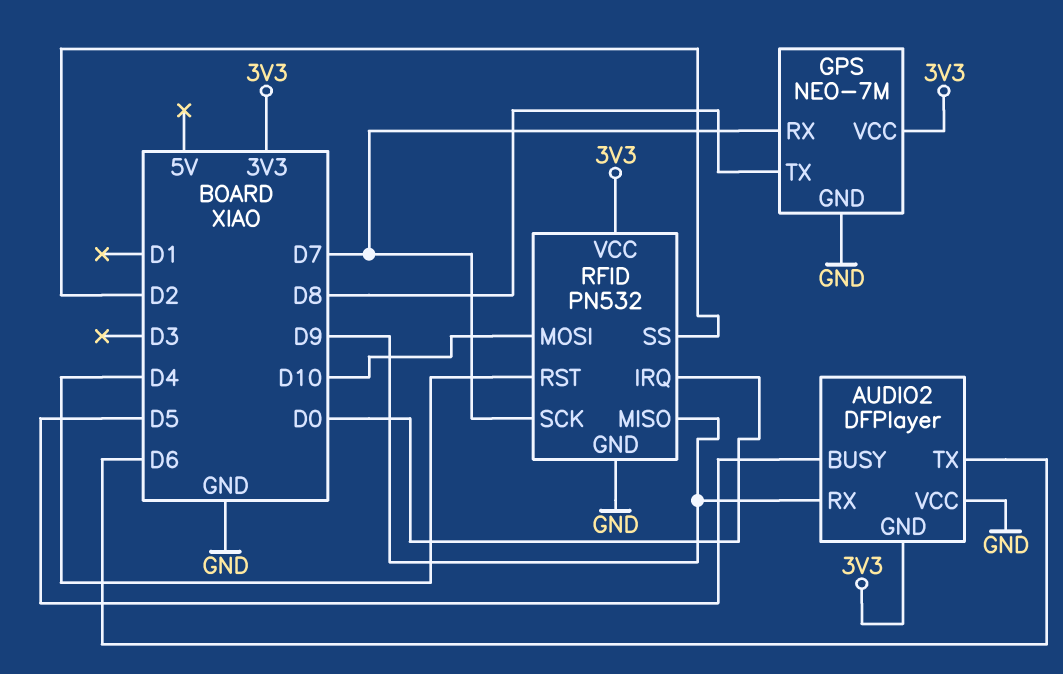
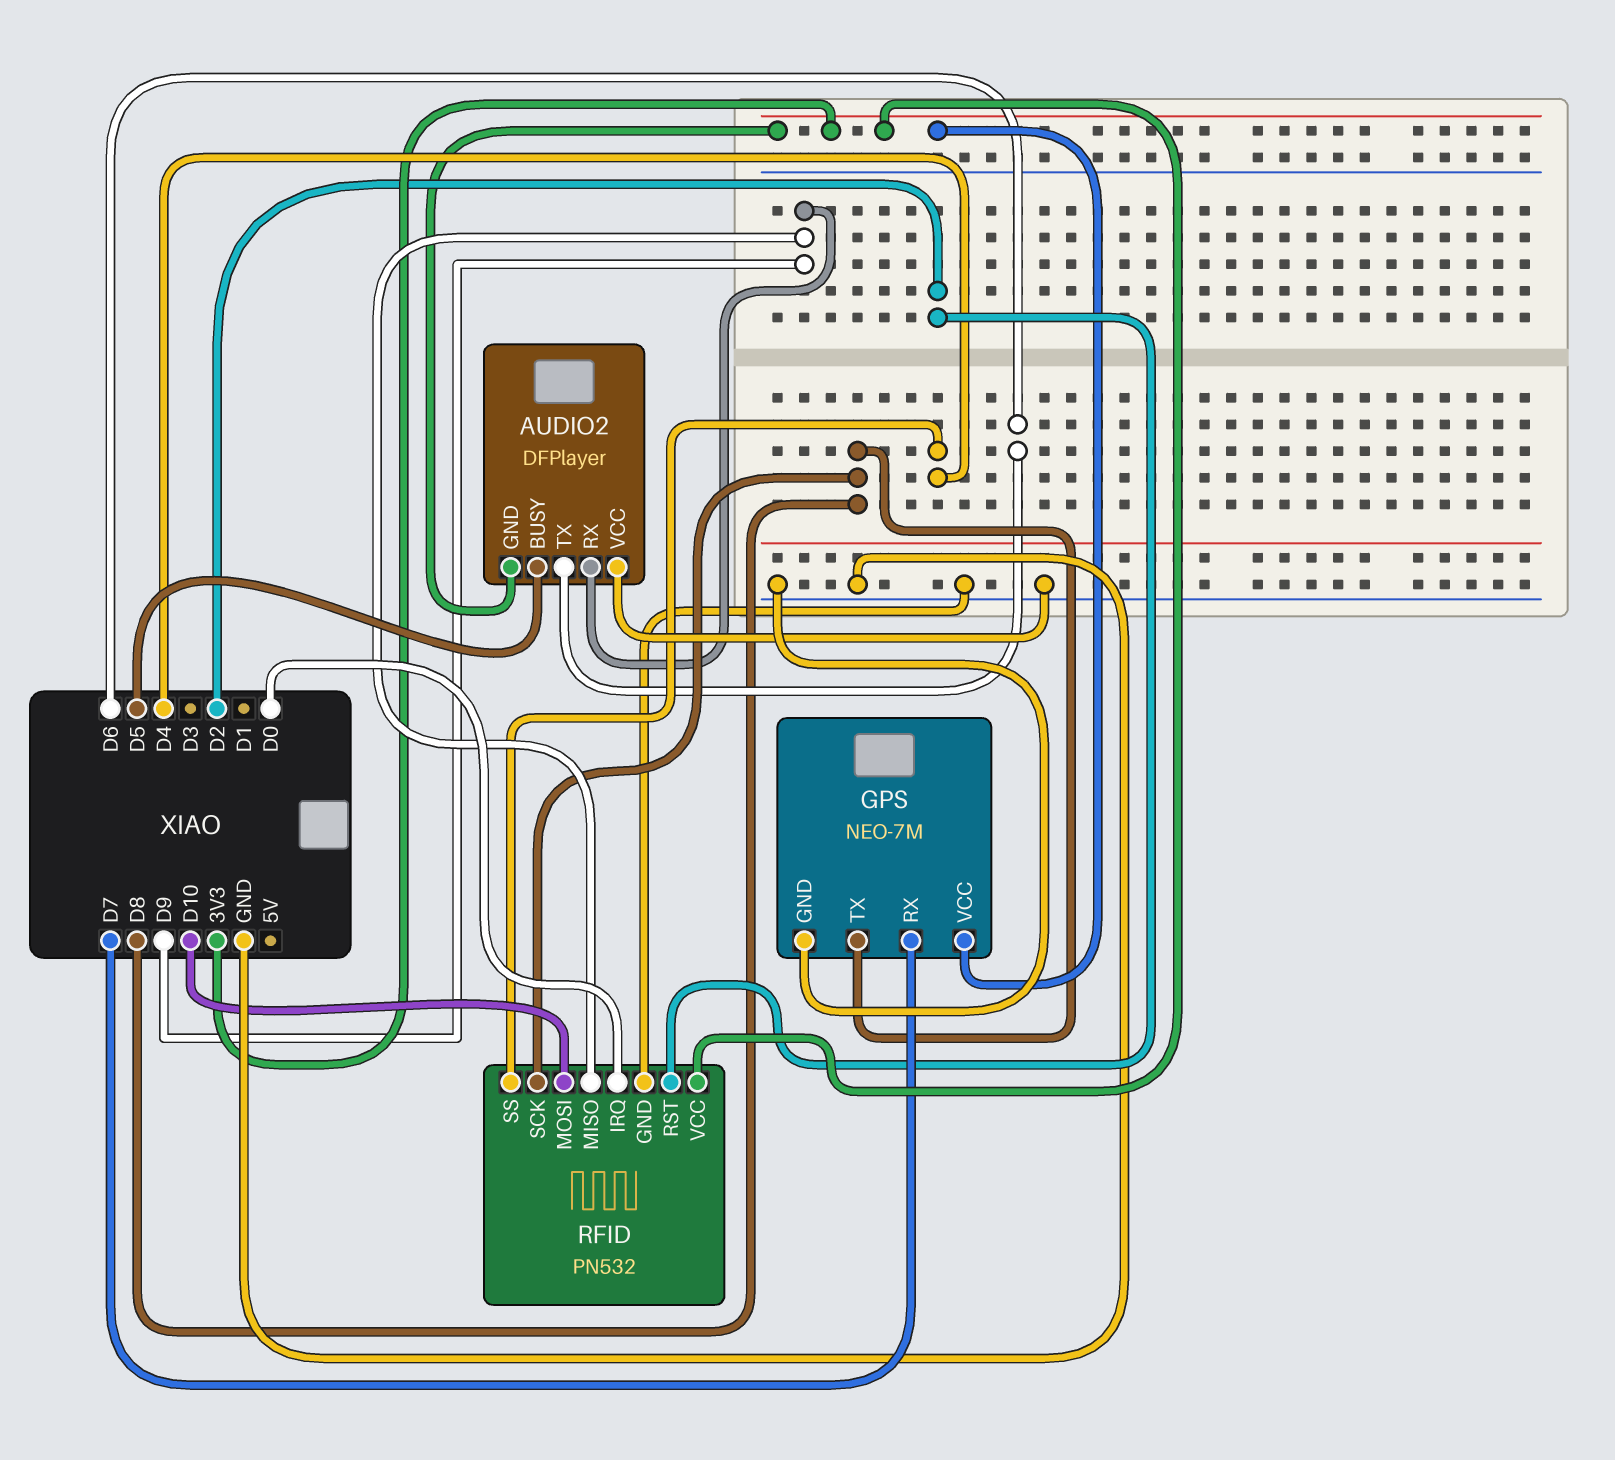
RFID pin RST: D4 -> D2
RFID pin SCK: D7 -> D8
RFID pin SS: D2 -> D4

